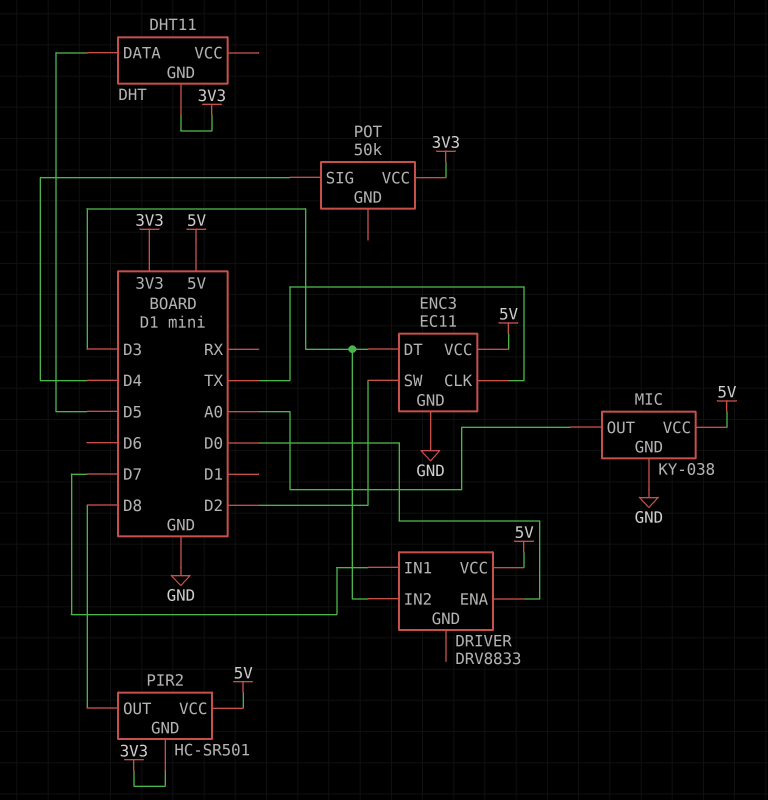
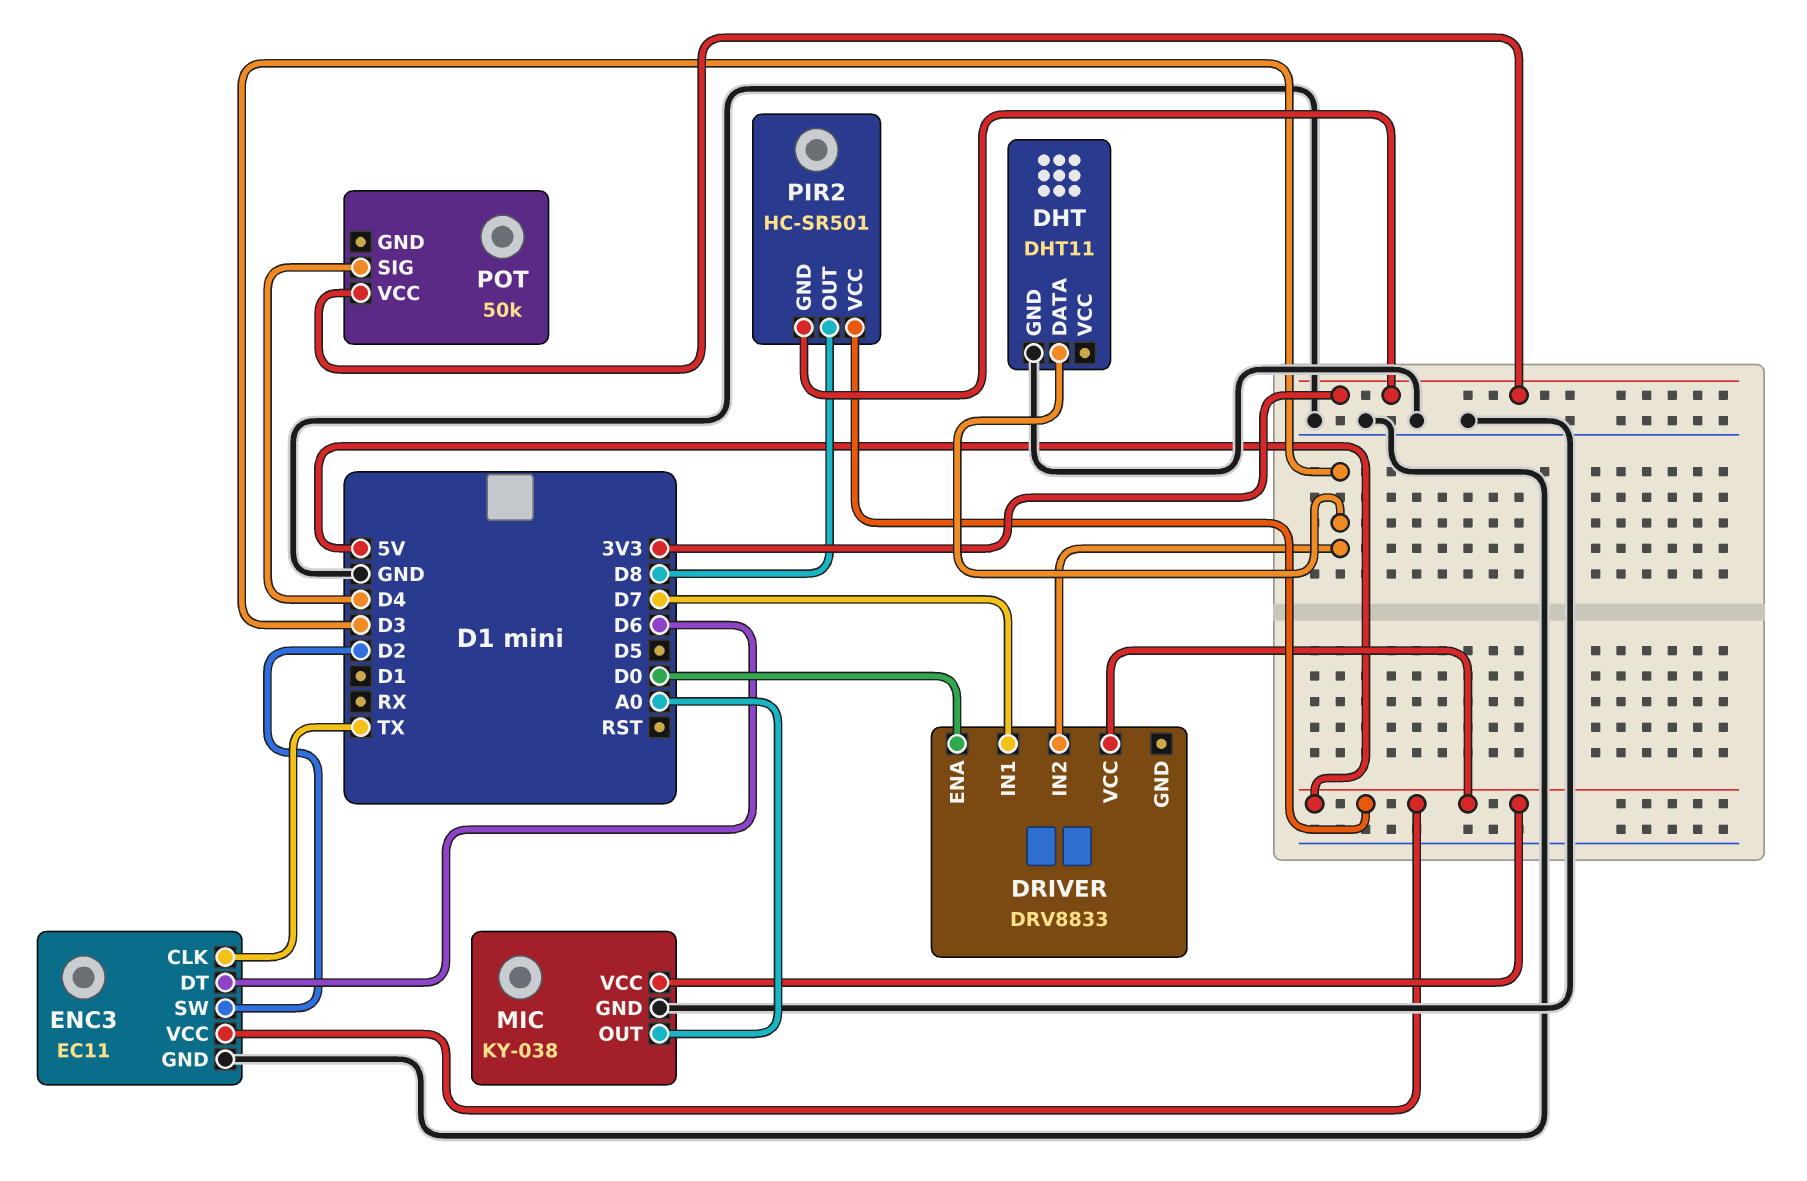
DHT pin DATA: D5 -> D3
DHT pin GND: 3V3 -> GND
ENC3 pin DT: D3 -> D6

